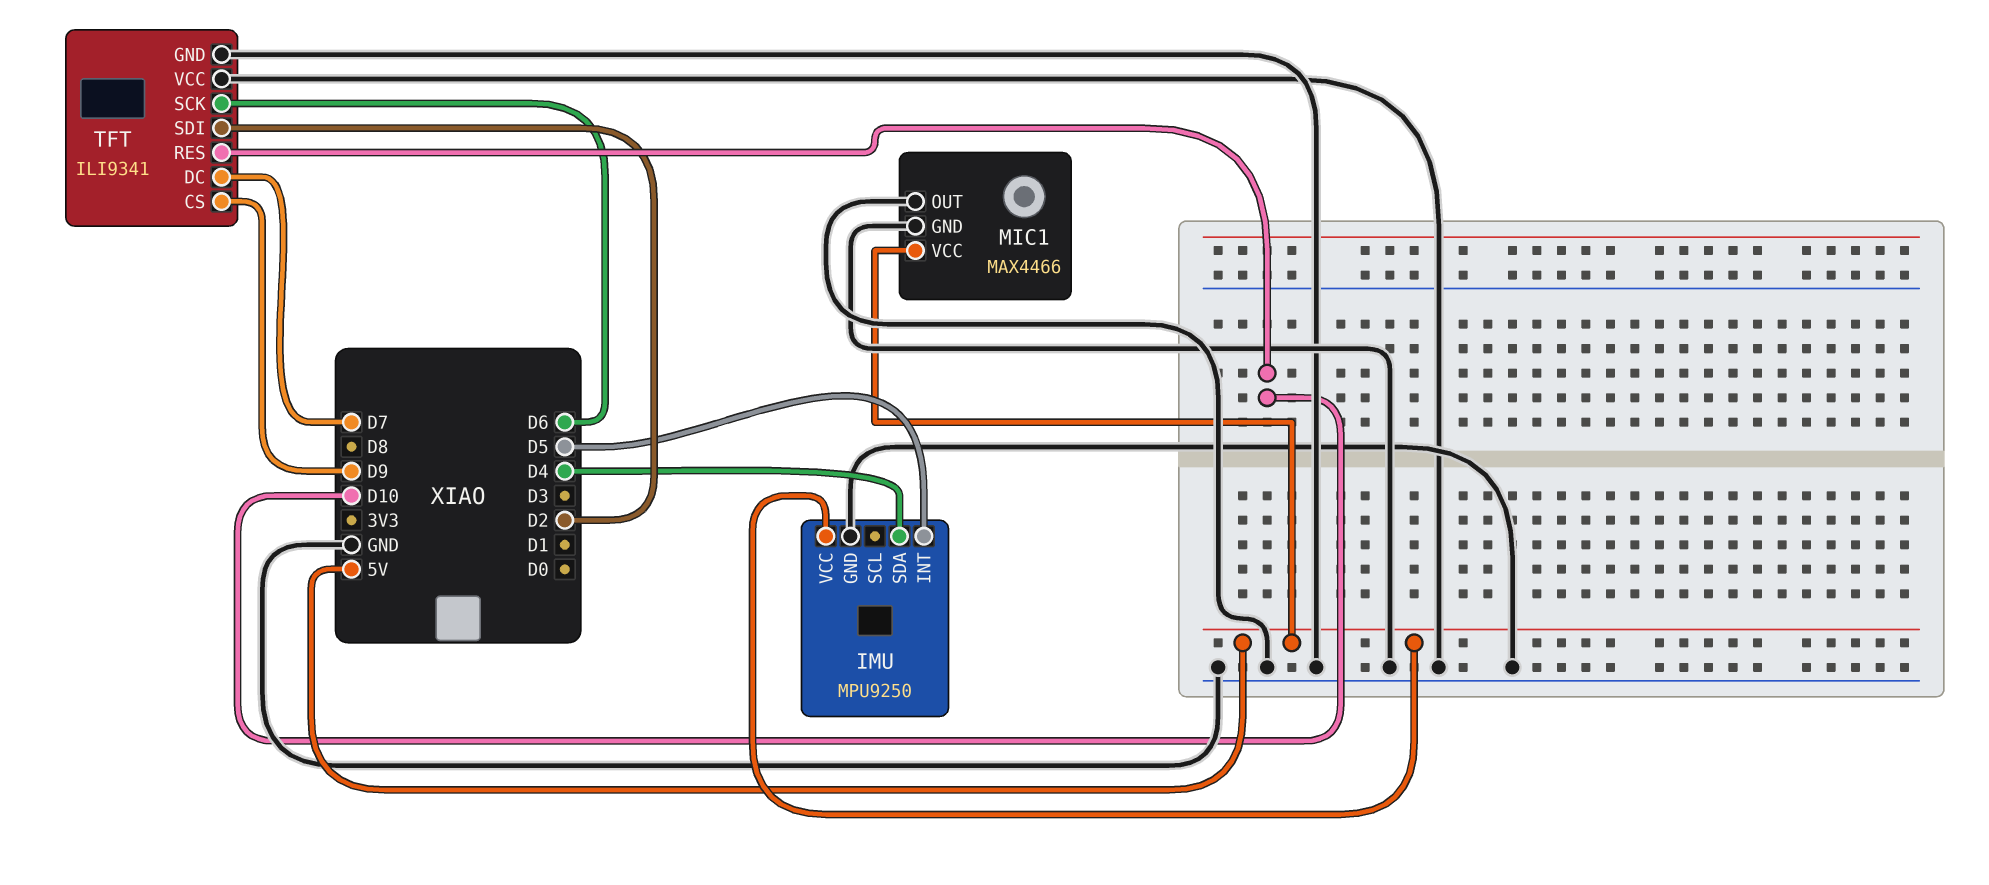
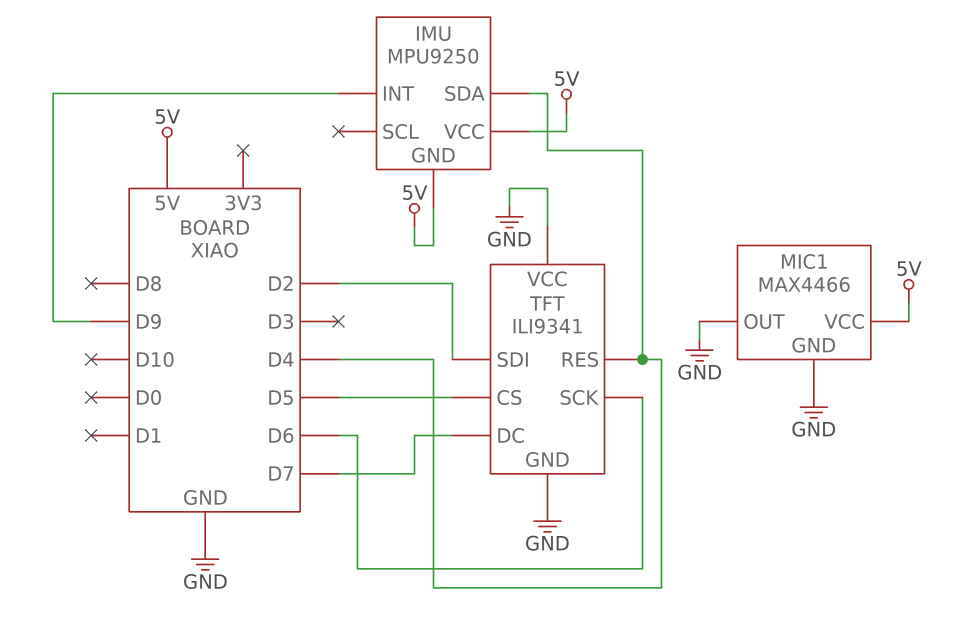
IMU pin GND: GND -> 5V
IMU pin INT: D5 -> D9
TFT pin CS: D9 -> D5
TFT pin RES: D10 -> D4

